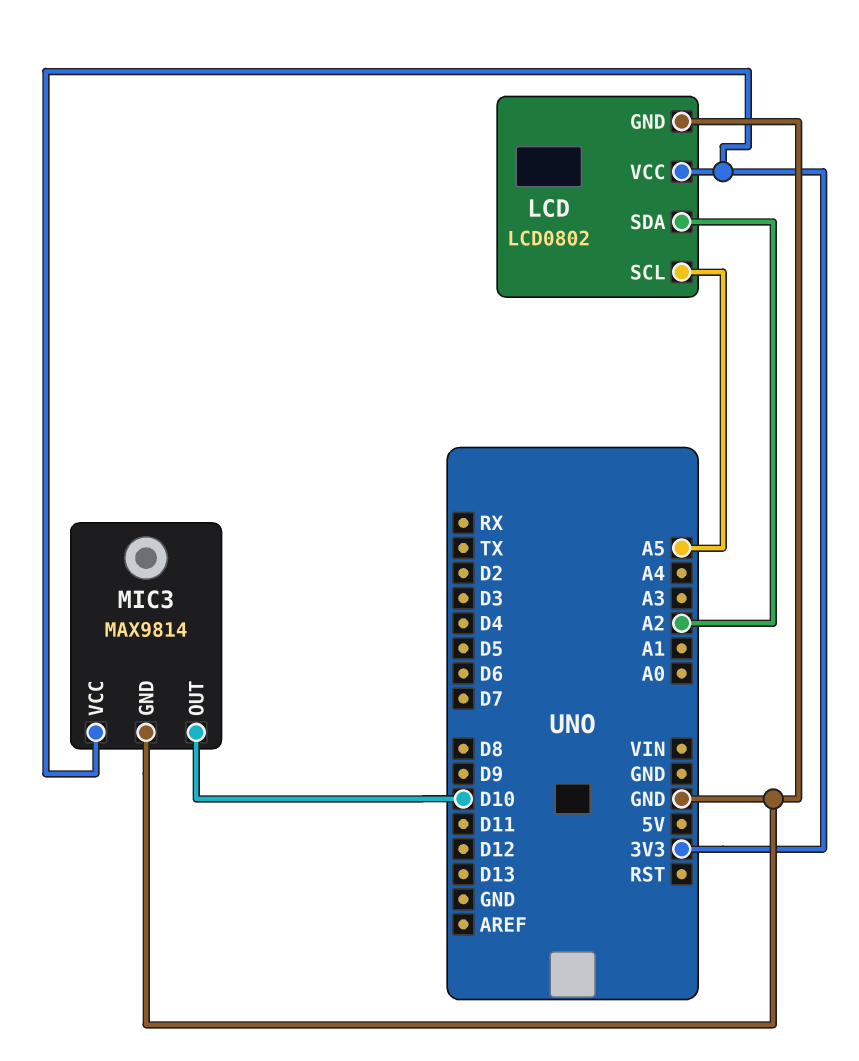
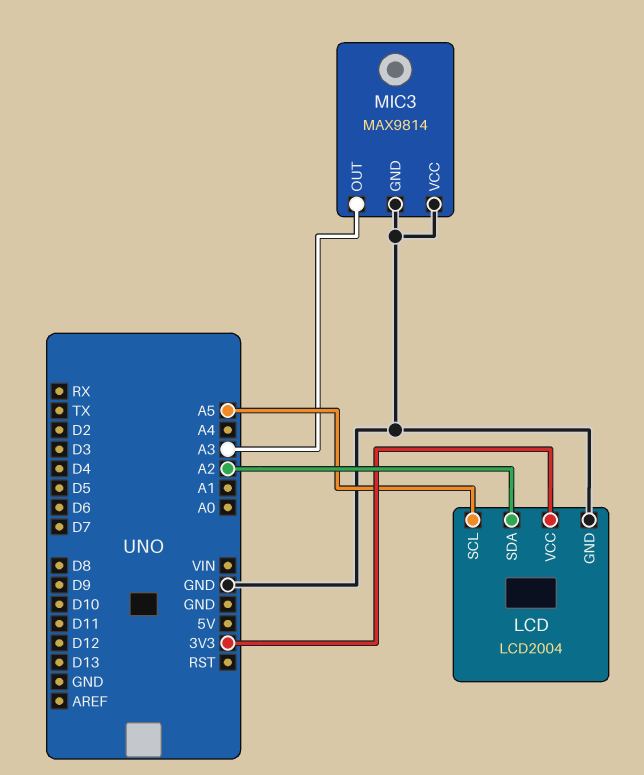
LCD: LCD0802 -> LCD2004
MIC3 pin OUT: D10 -> A3
MIC3 pin VCC: 3V3 -> GND

